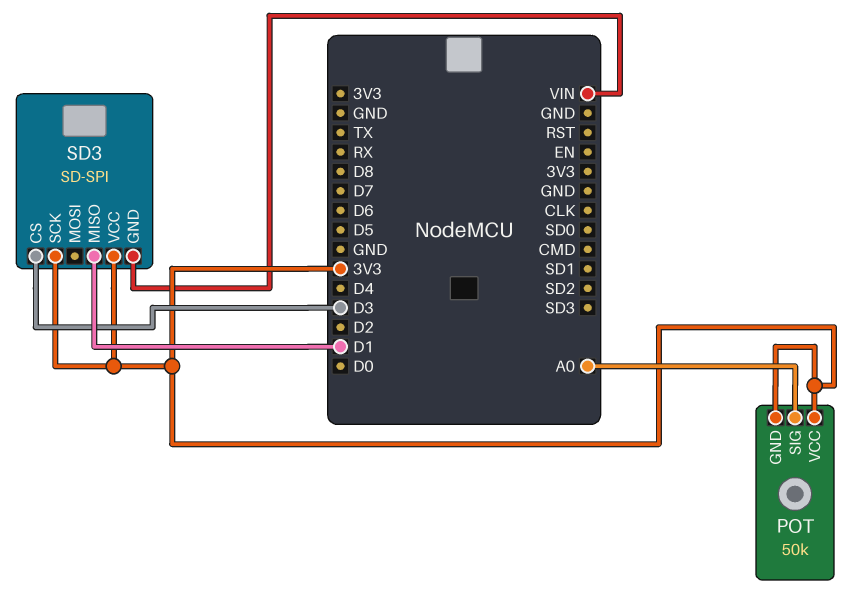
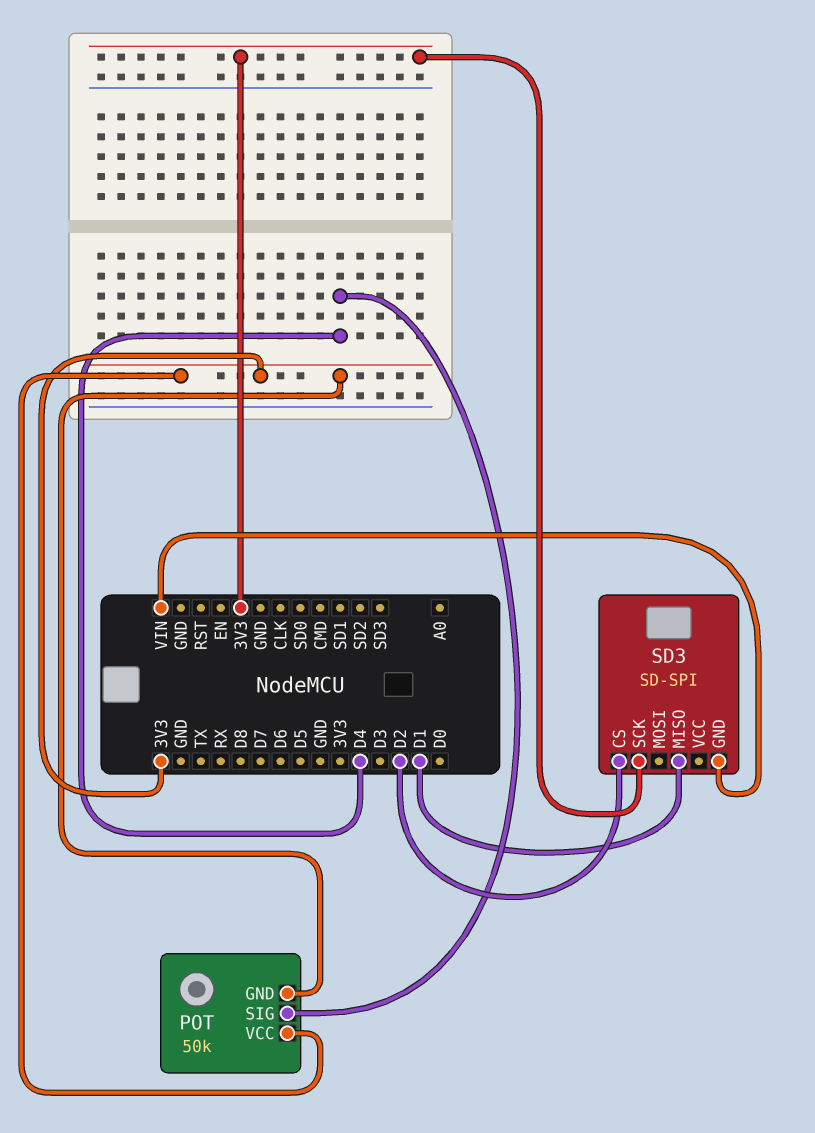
POT pin SIG: A0 -> D4
SD3 pin CS: D3 -> D2
SD3 pin VCC: 3V3 -> none

